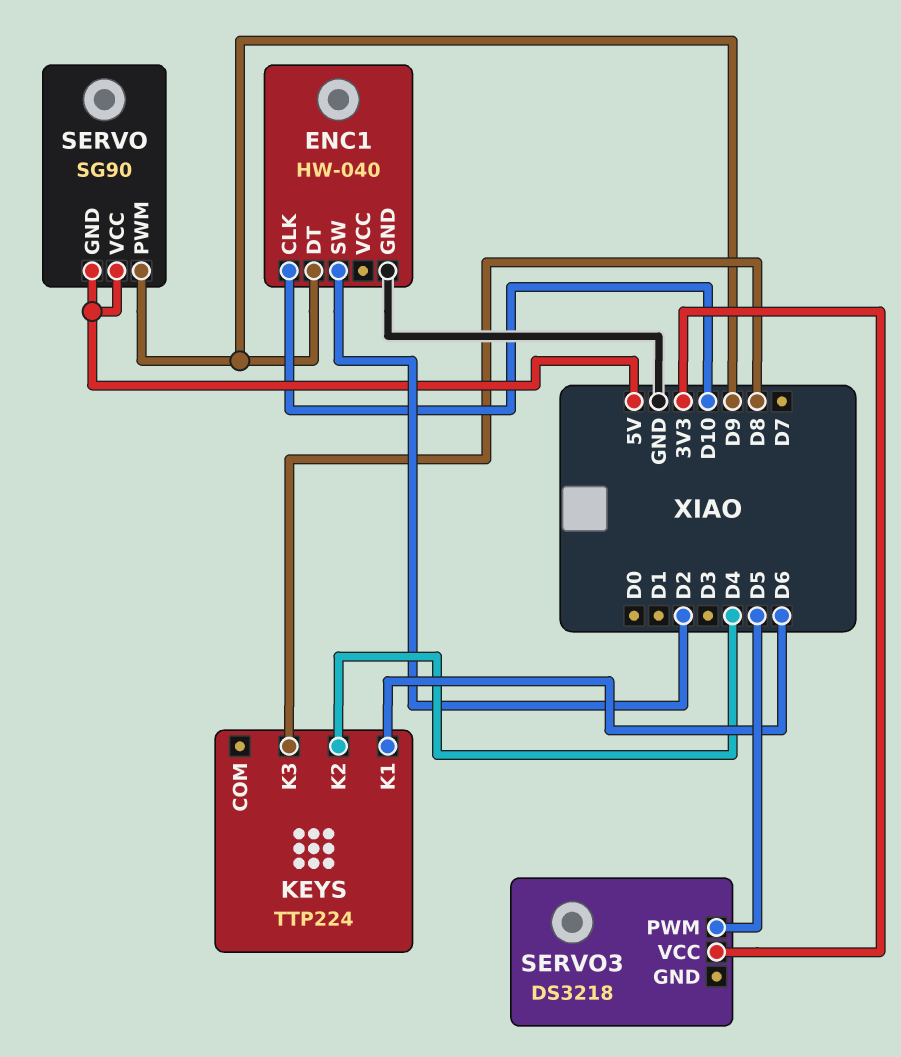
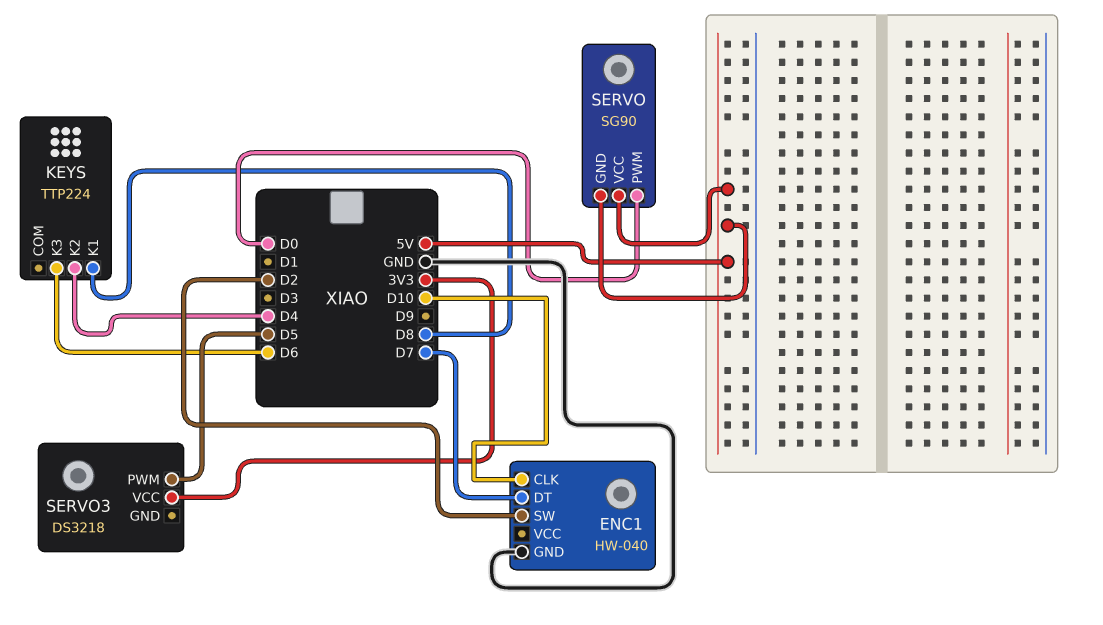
ENC1 pin DT: D9 -> D7
KEYS pin K1: D6 -> D8
KEYS pin K3: D8 -> D6
SERVO pin PWM: D9 -> D0

